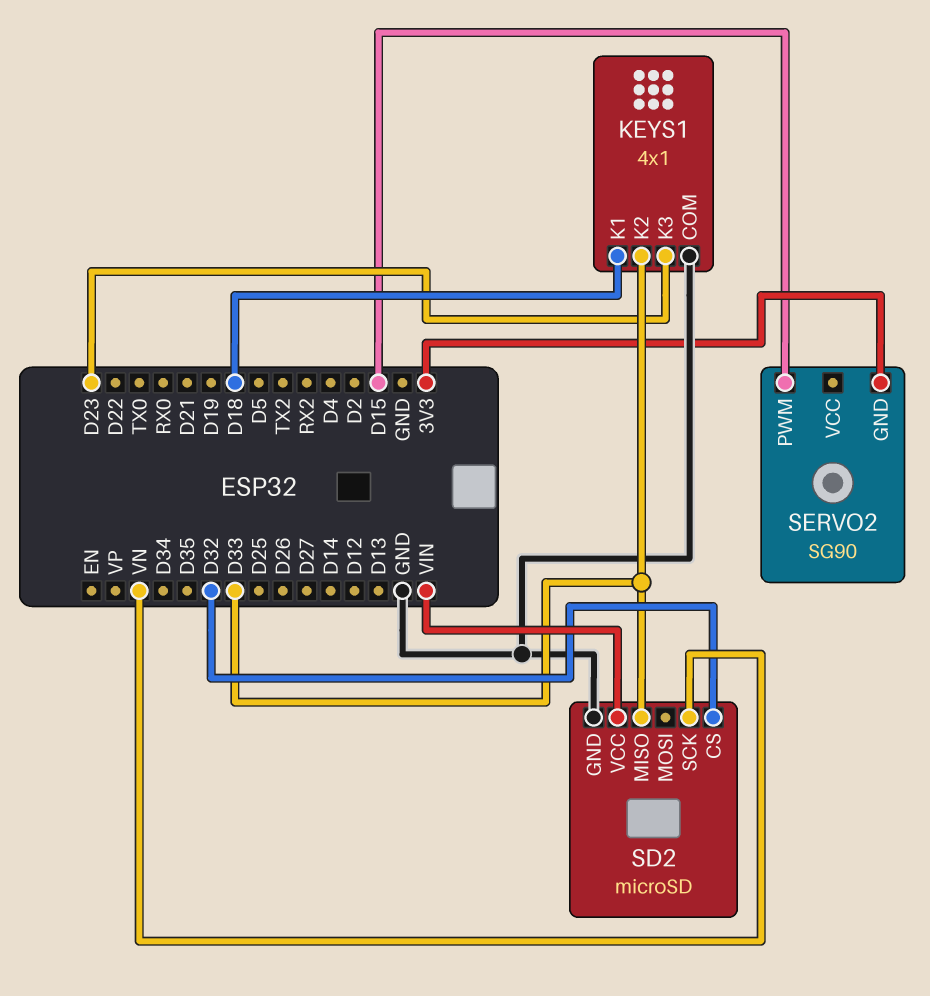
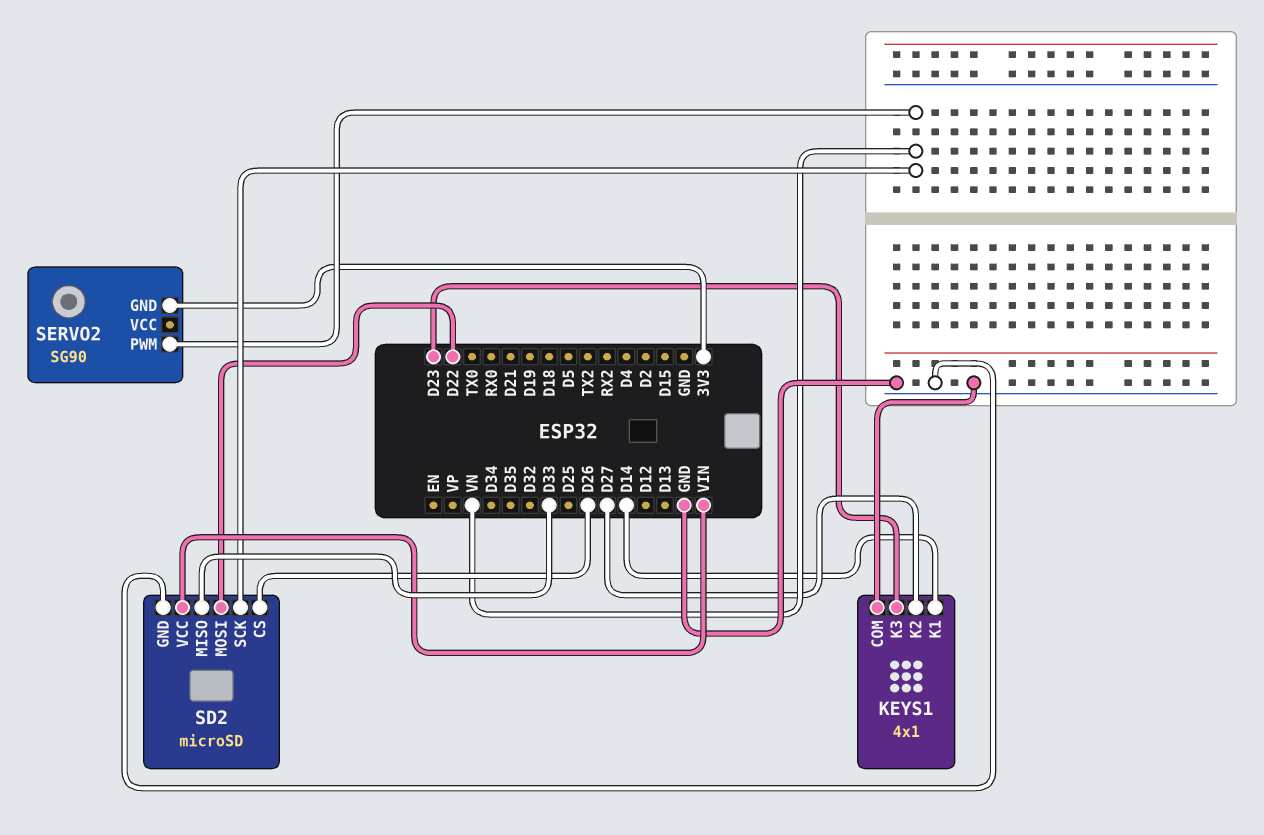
KEYS1 pin K1: D18 -> D14
KEYS1 pin K2: D33 -> D27
SD2 pin CS: D32 -> D26
SD2 pin MOSI: none -> D22
SERVO2 pin PWM: D15 -> VN

